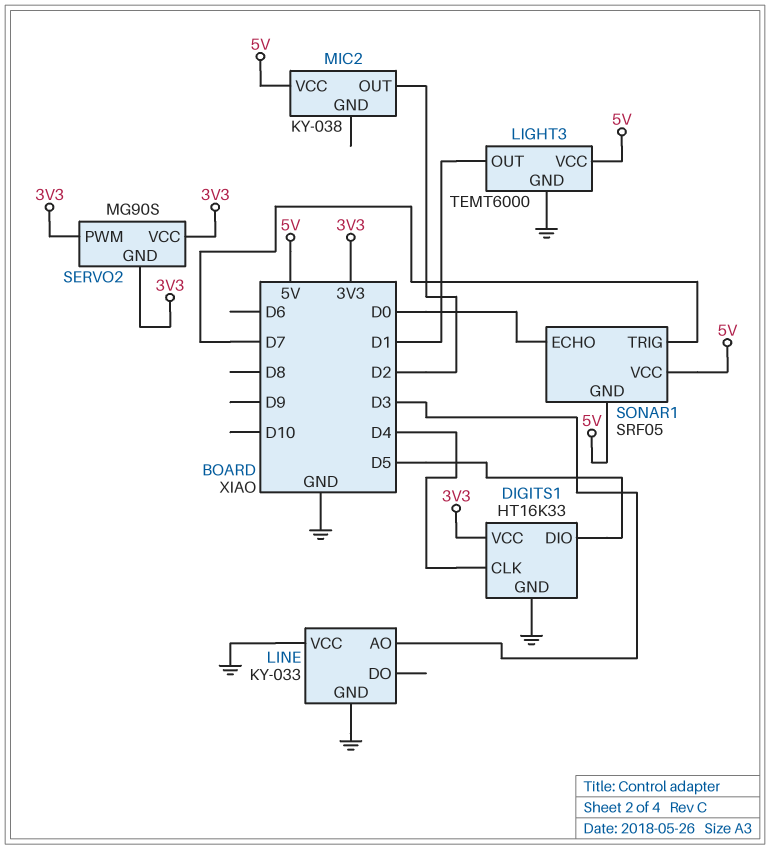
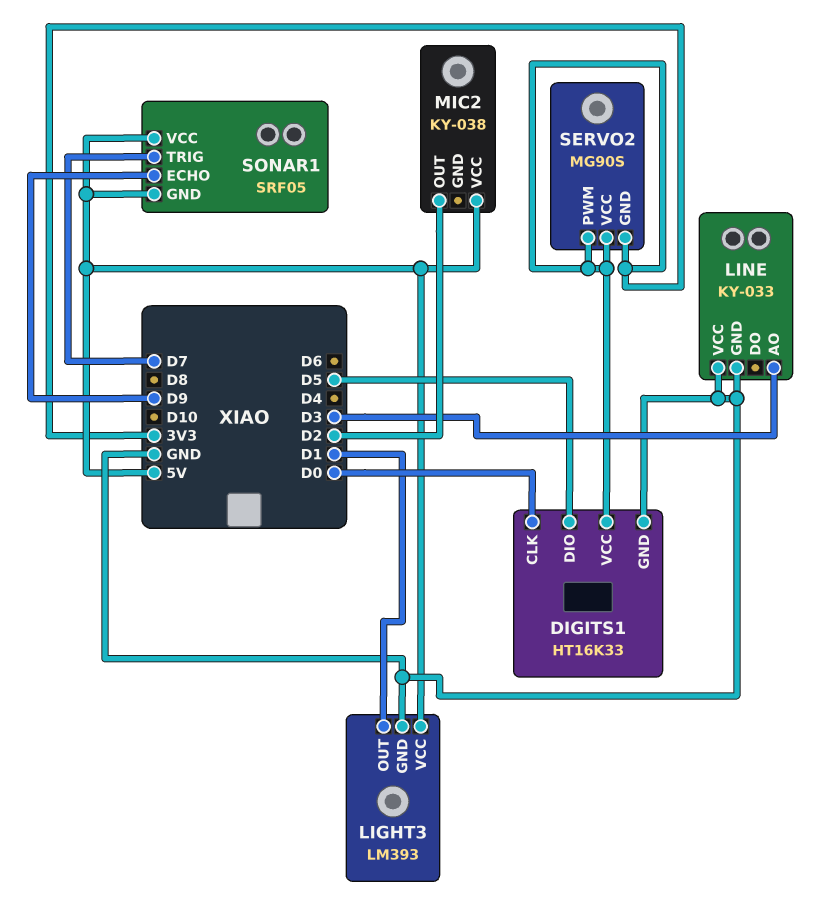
DIGITS1 pin CLK: D4 -> D0
LIGHT3: TEMT6000 -> LM393
SONAR1 pin ECHO: D0 -> D9

